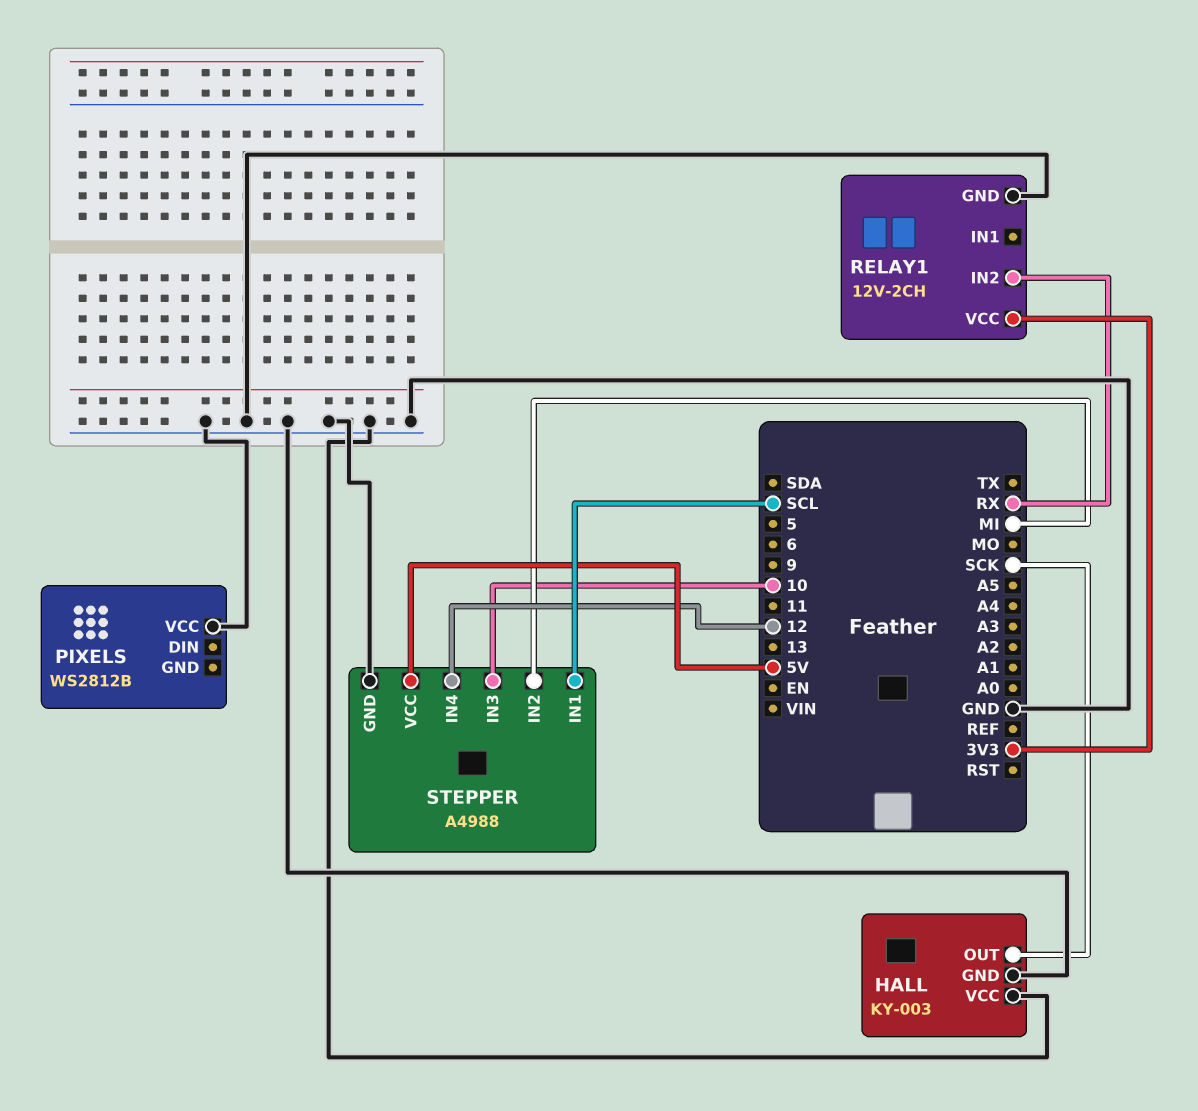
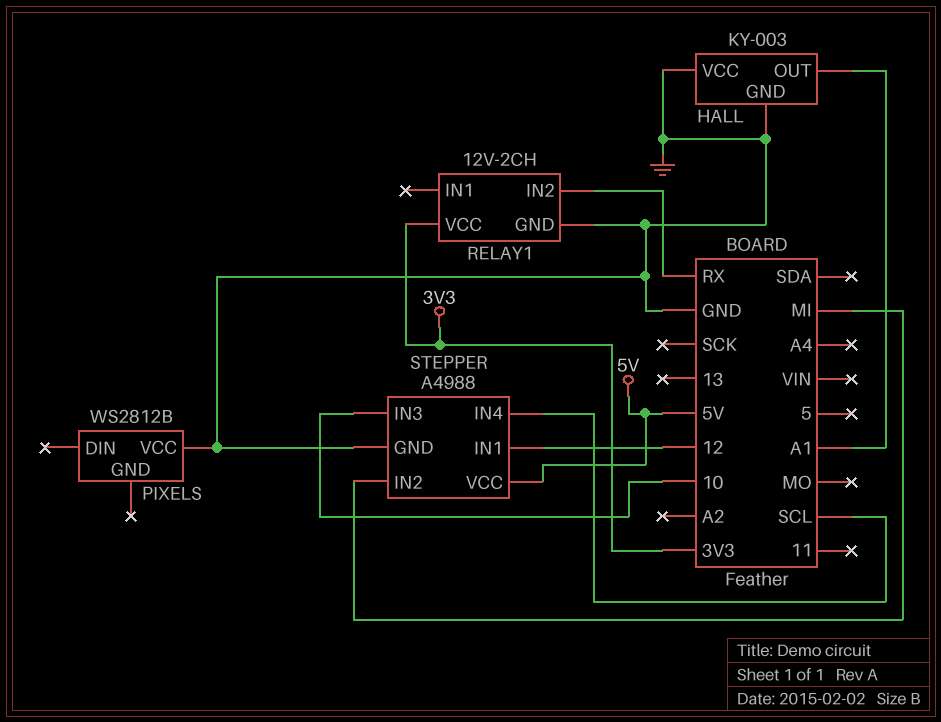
HALL pin OUT: SCK -> A1
STEPPER pin IN1: SCL -> 12
STEPPER pin IN4: 12 -> SCL

